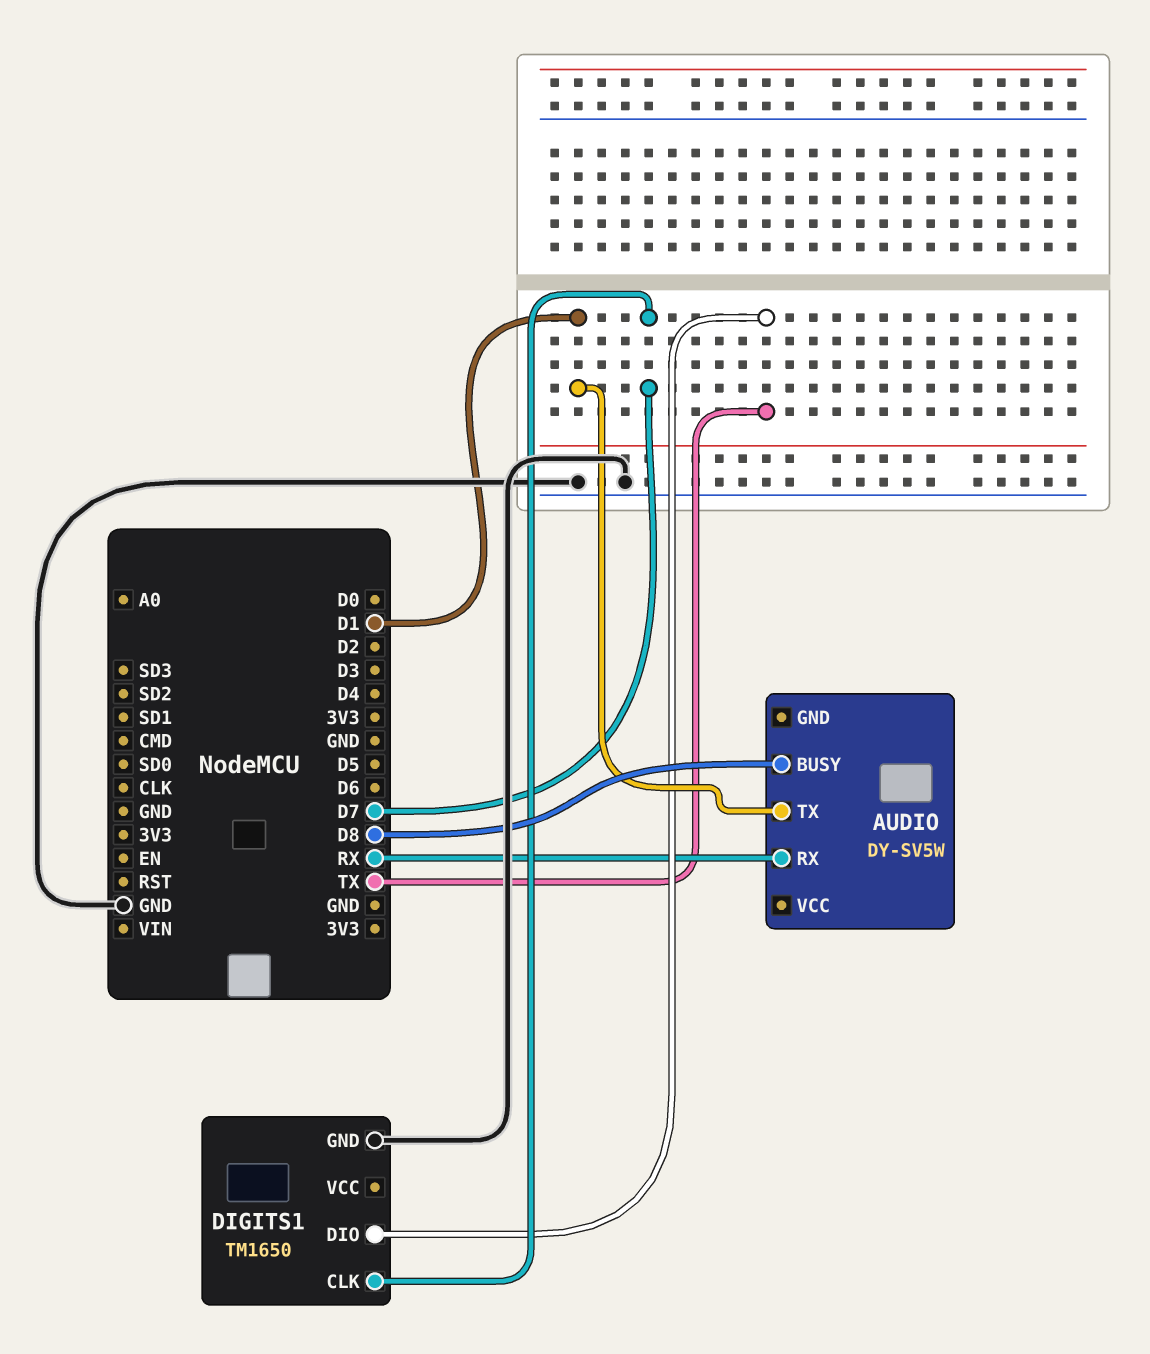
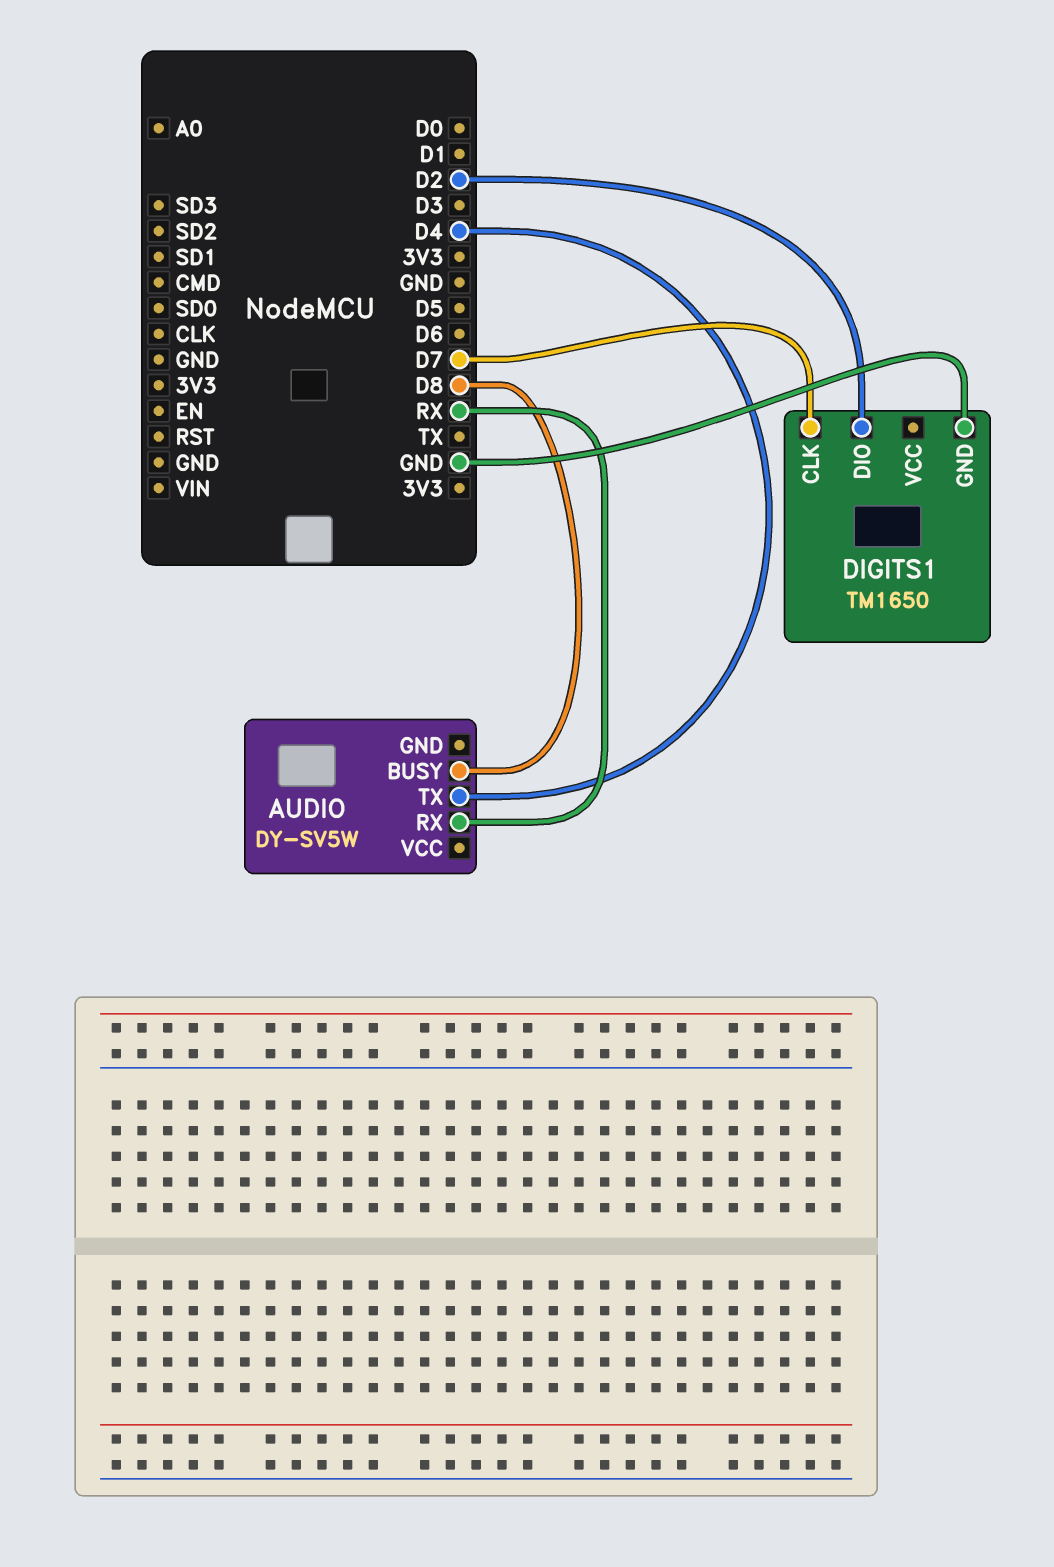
AUDIO pin TX: D1 -> D4
DIGITS1 pin DIO: TX -> D2

